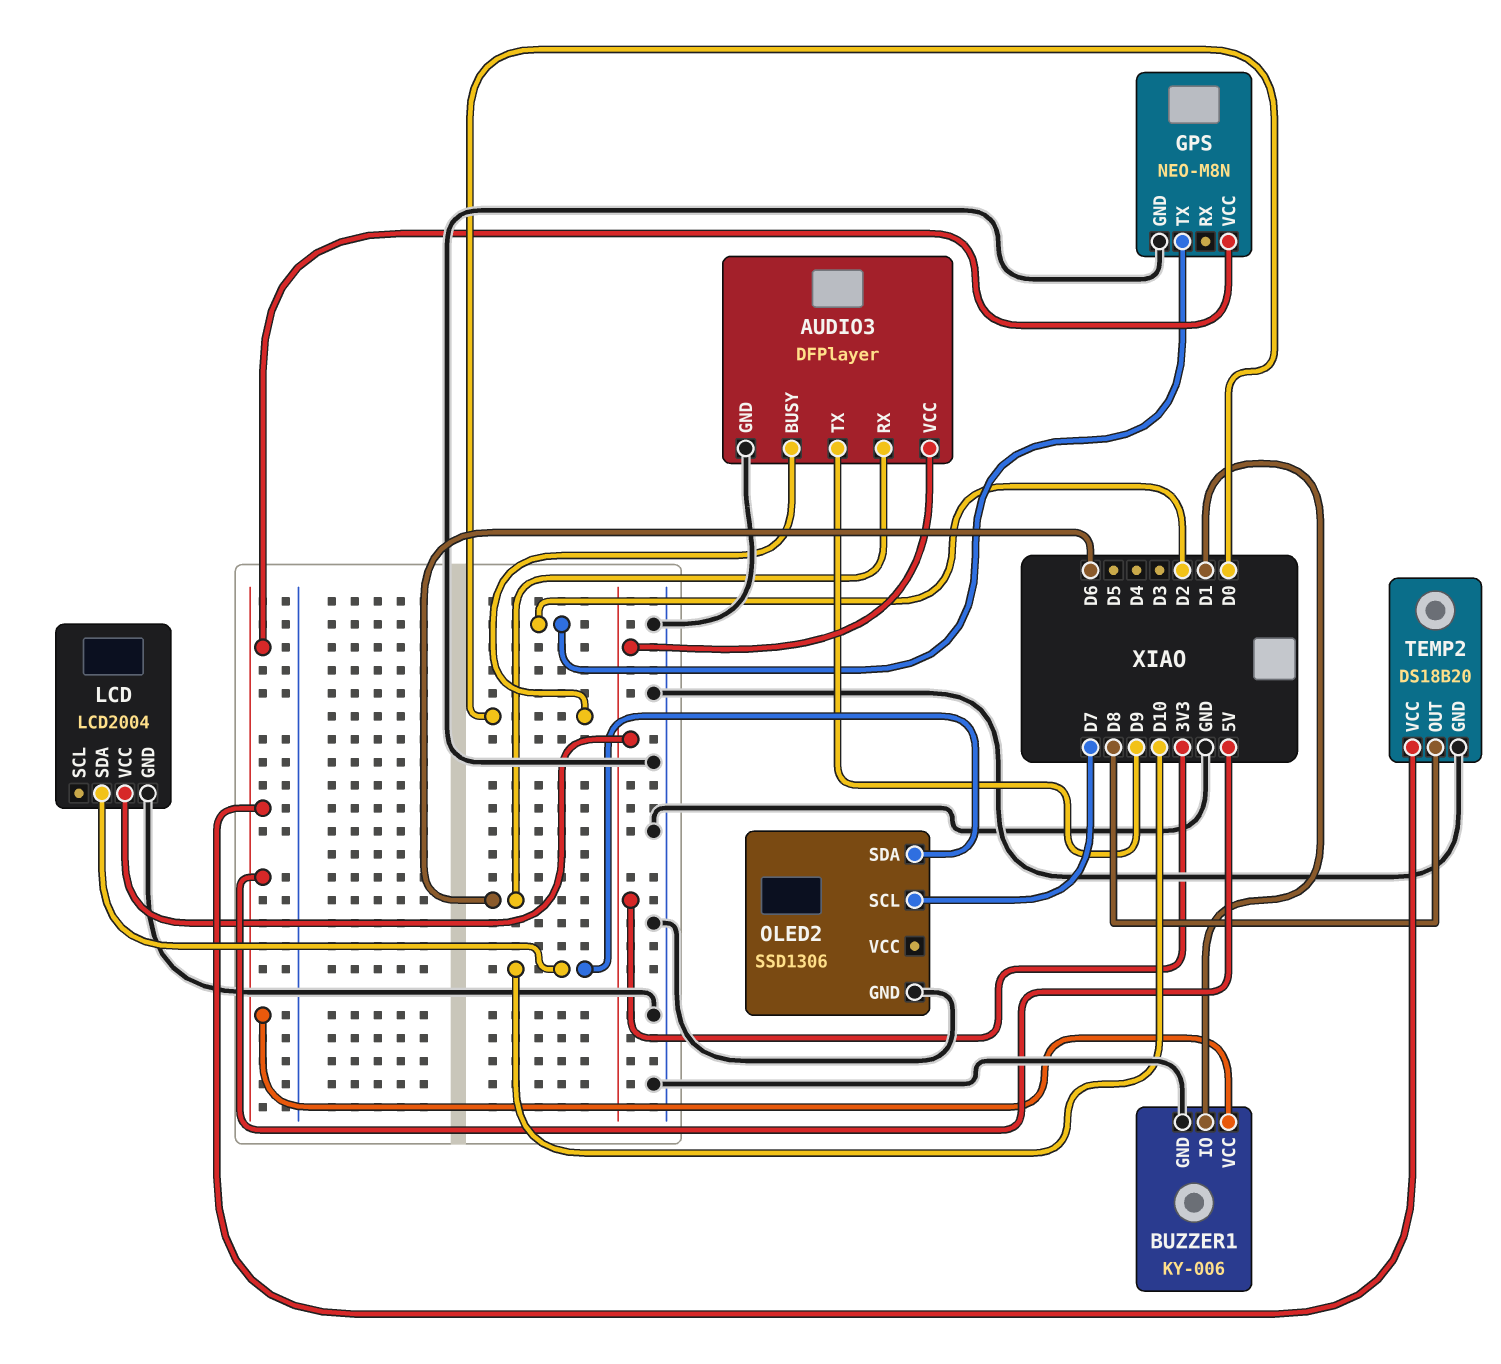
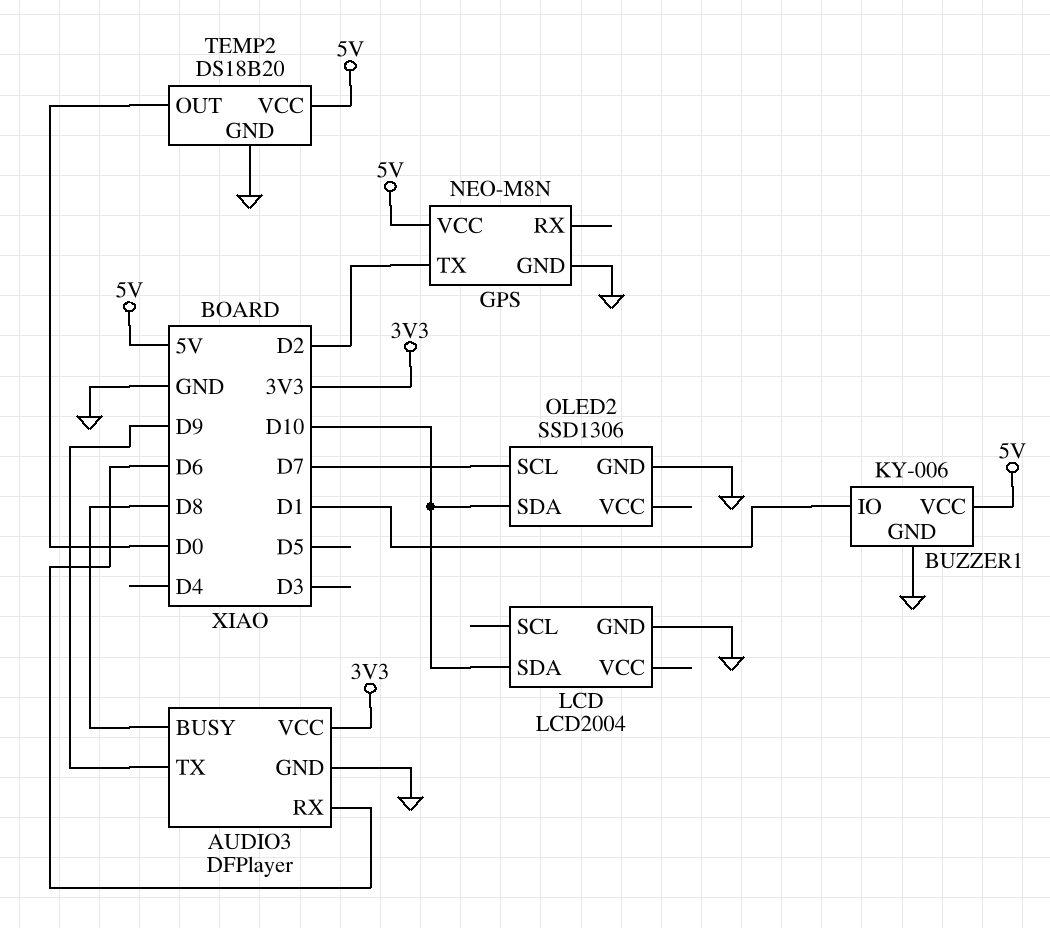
AUDIO3 pin BUSY: D0 -> D8
LCD pin VCC: 3V3 -> none
TEMP2 pin OUT: D8 -> D0

